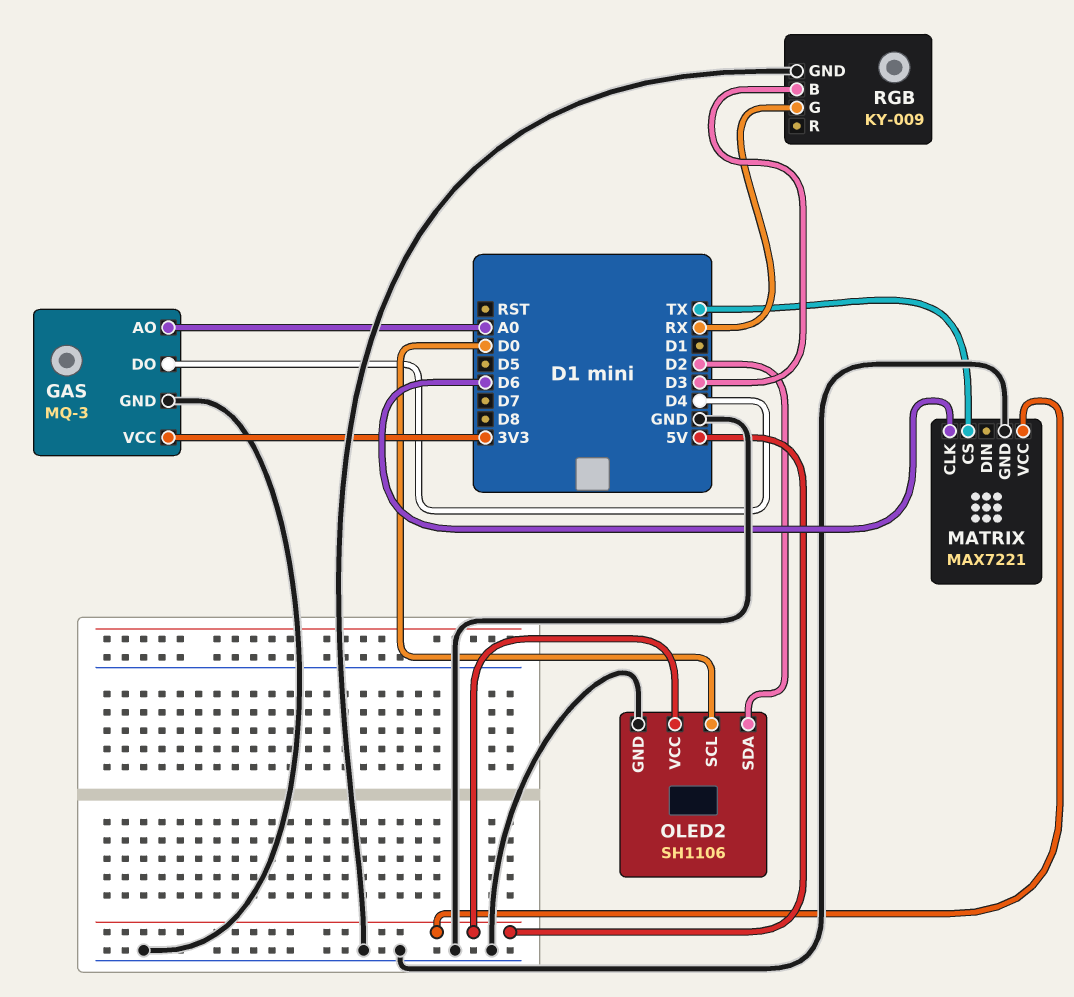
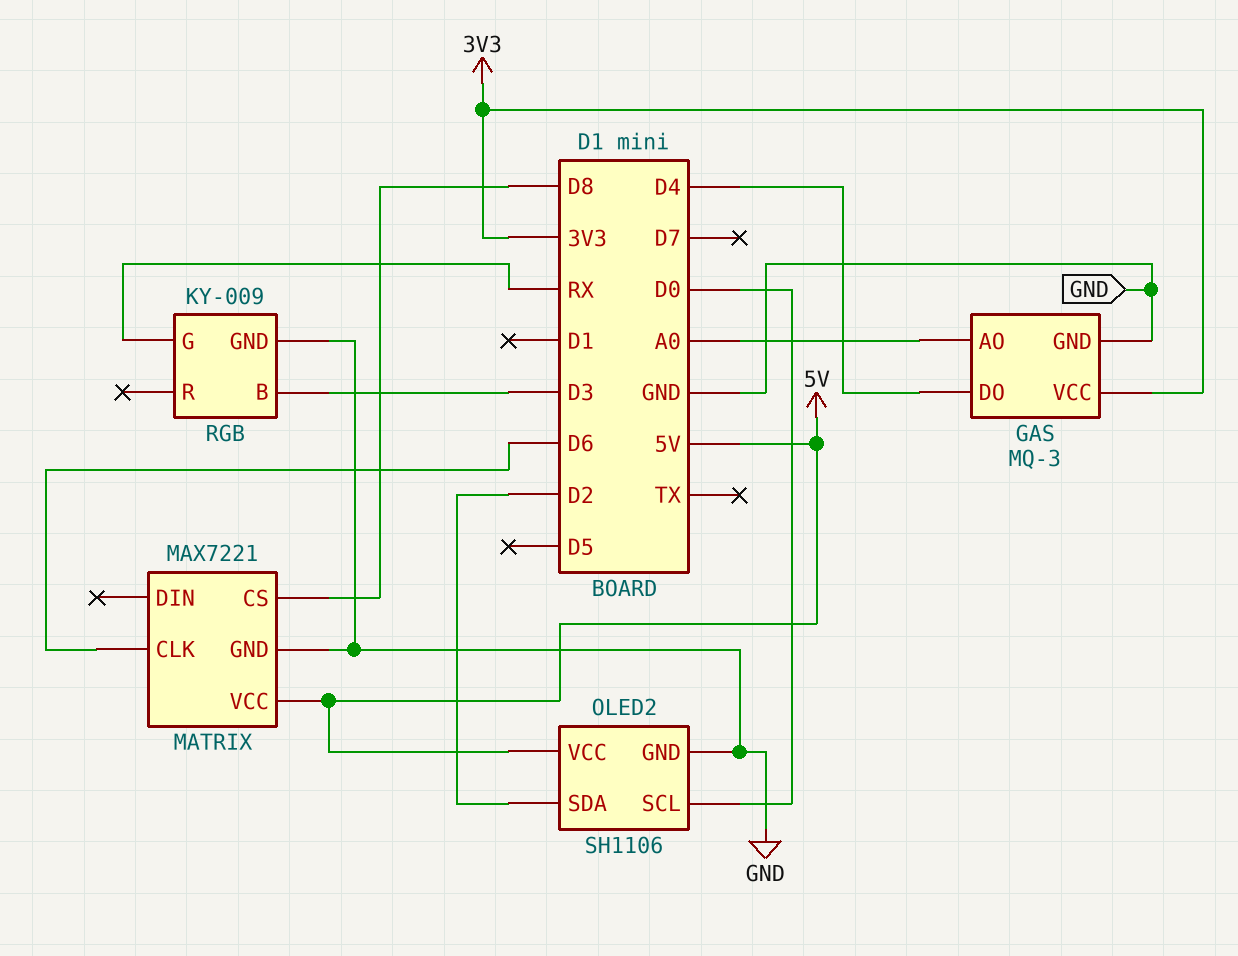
MATRIX pin CS: TX -> D8

